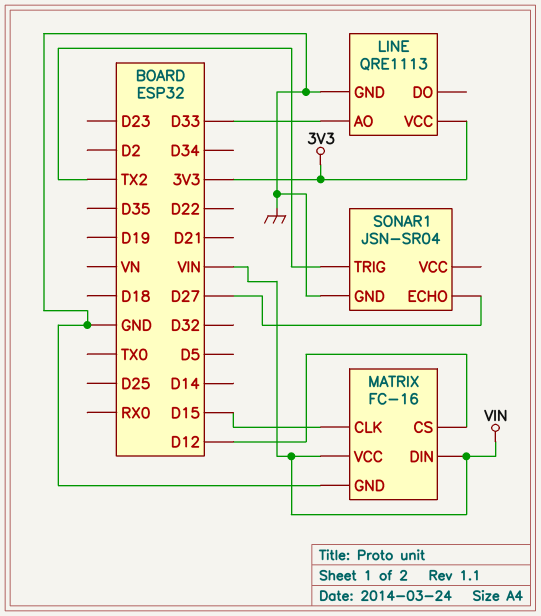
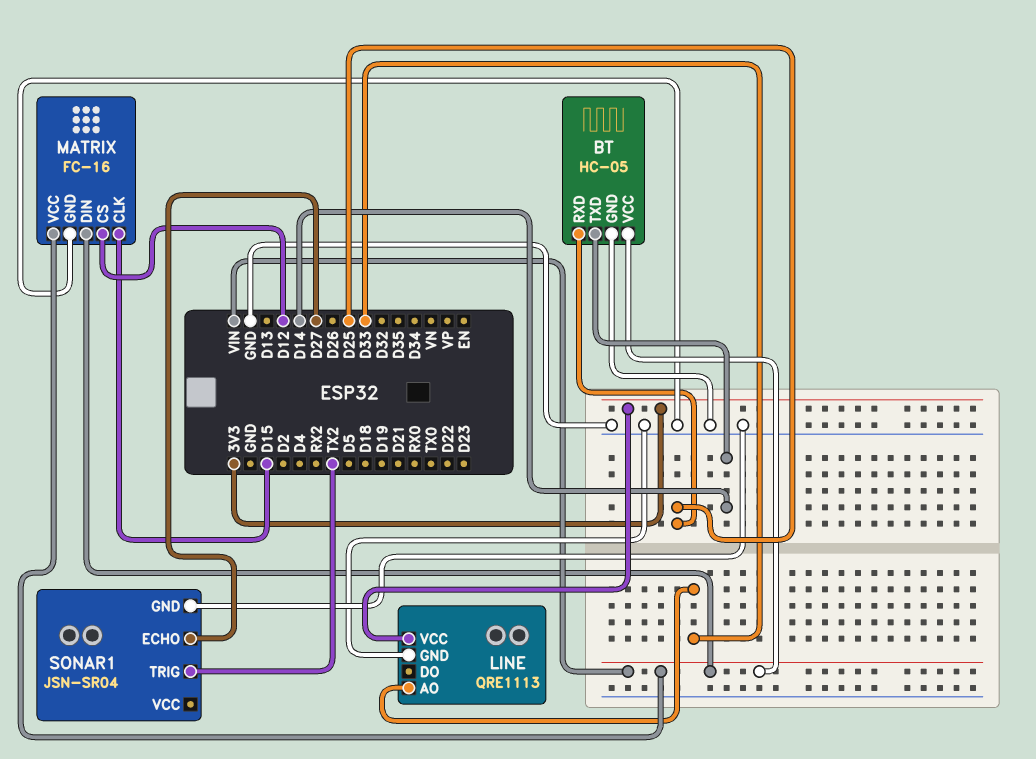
BT: none -> HC-05
BT pin GND: none -> GND
BT pin RXD: none -> D25
BT pin TXD: none -> D14
BT pin VCC: none -> VIN

